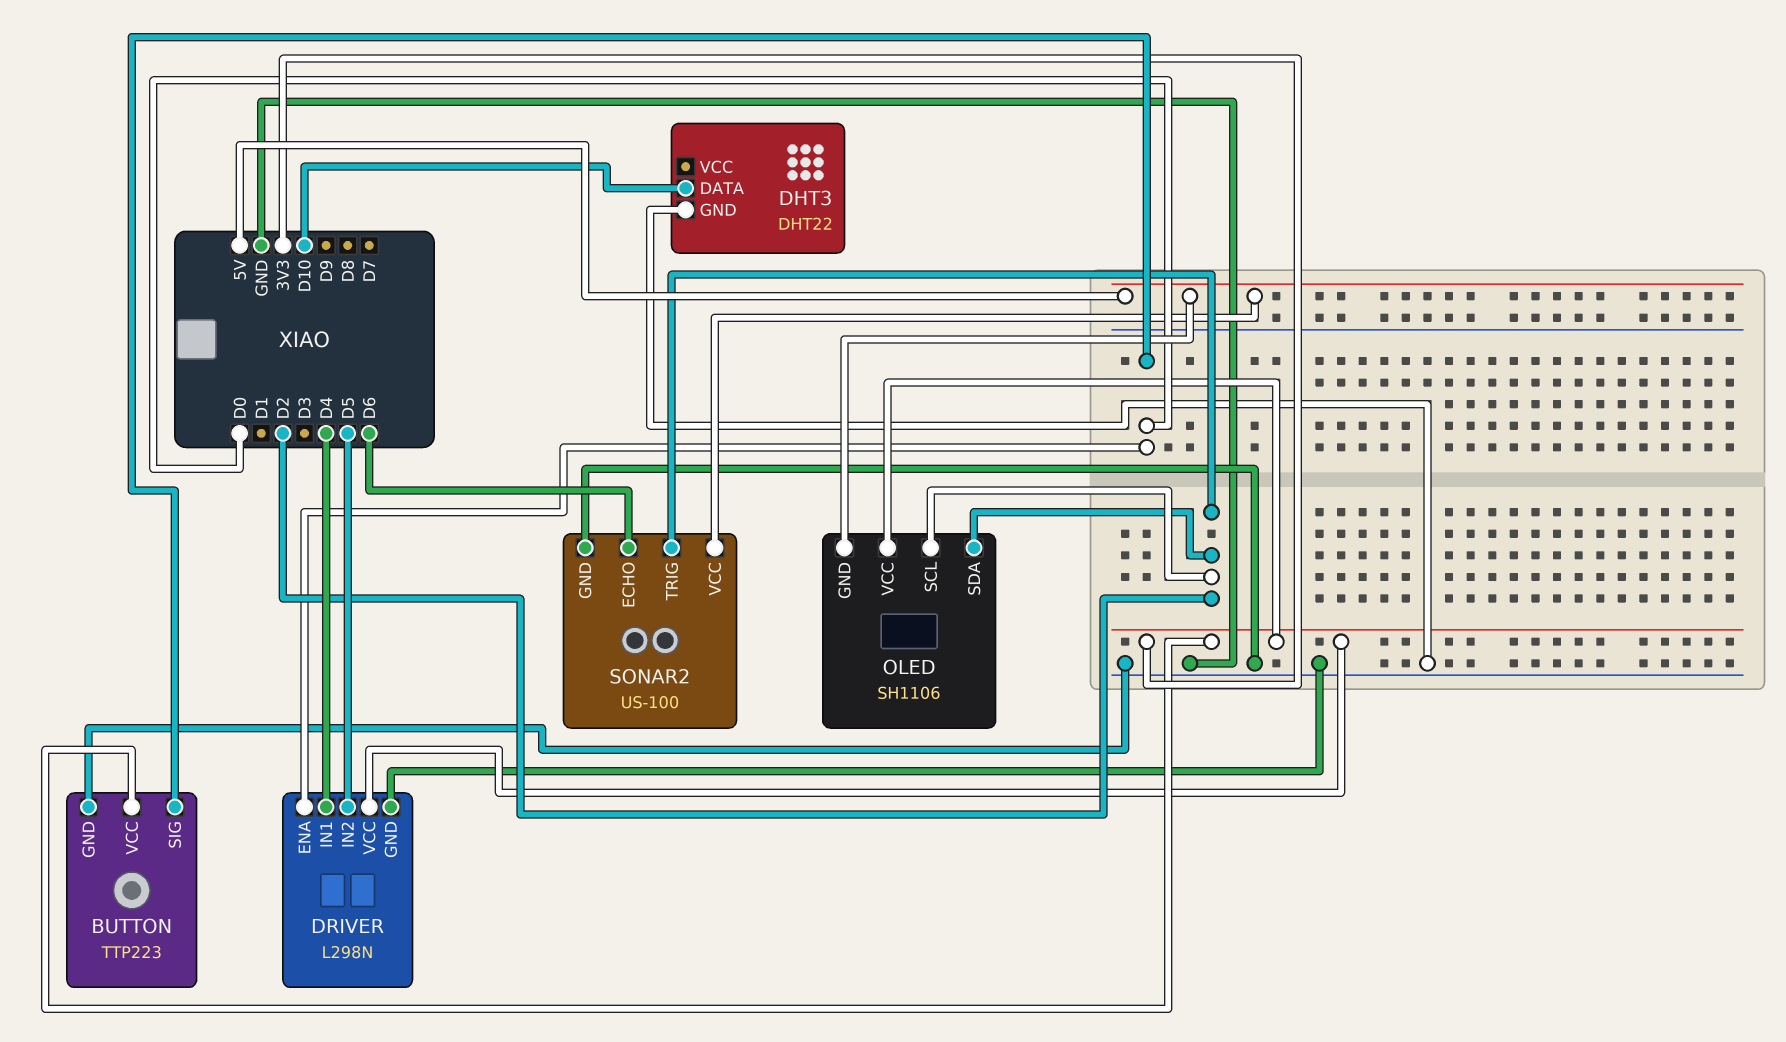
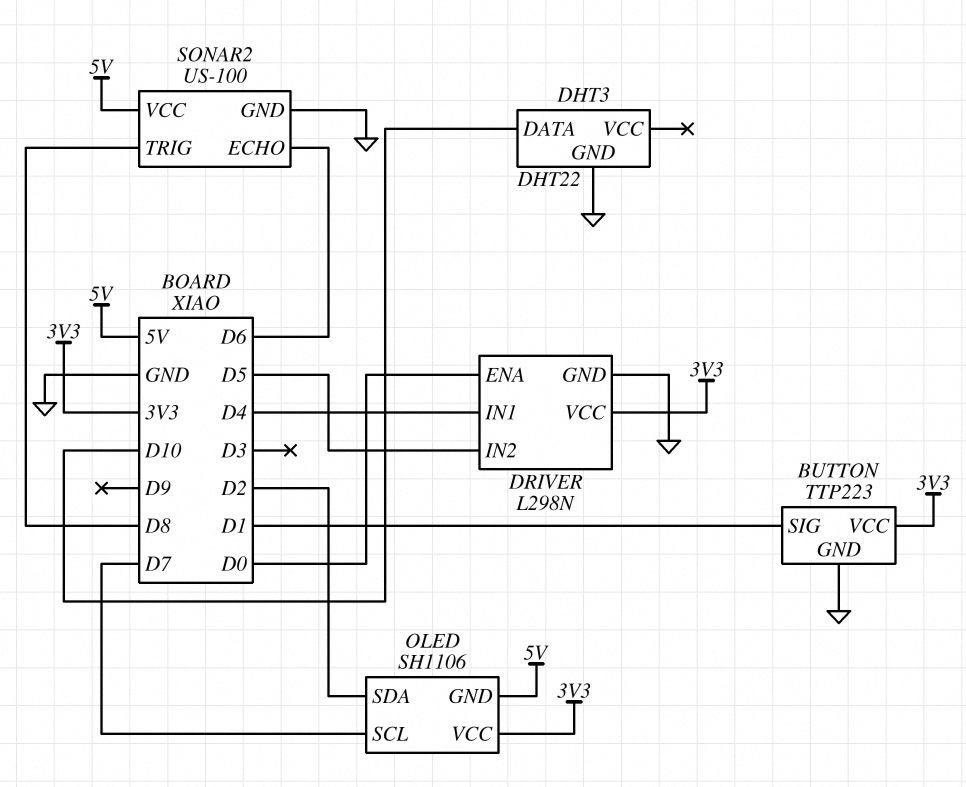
BUTTON pin SIG: D0 -> D1
OLED pin SCL: D2 -> D7
SONAR2 pin TRIG: D2 -> D8

